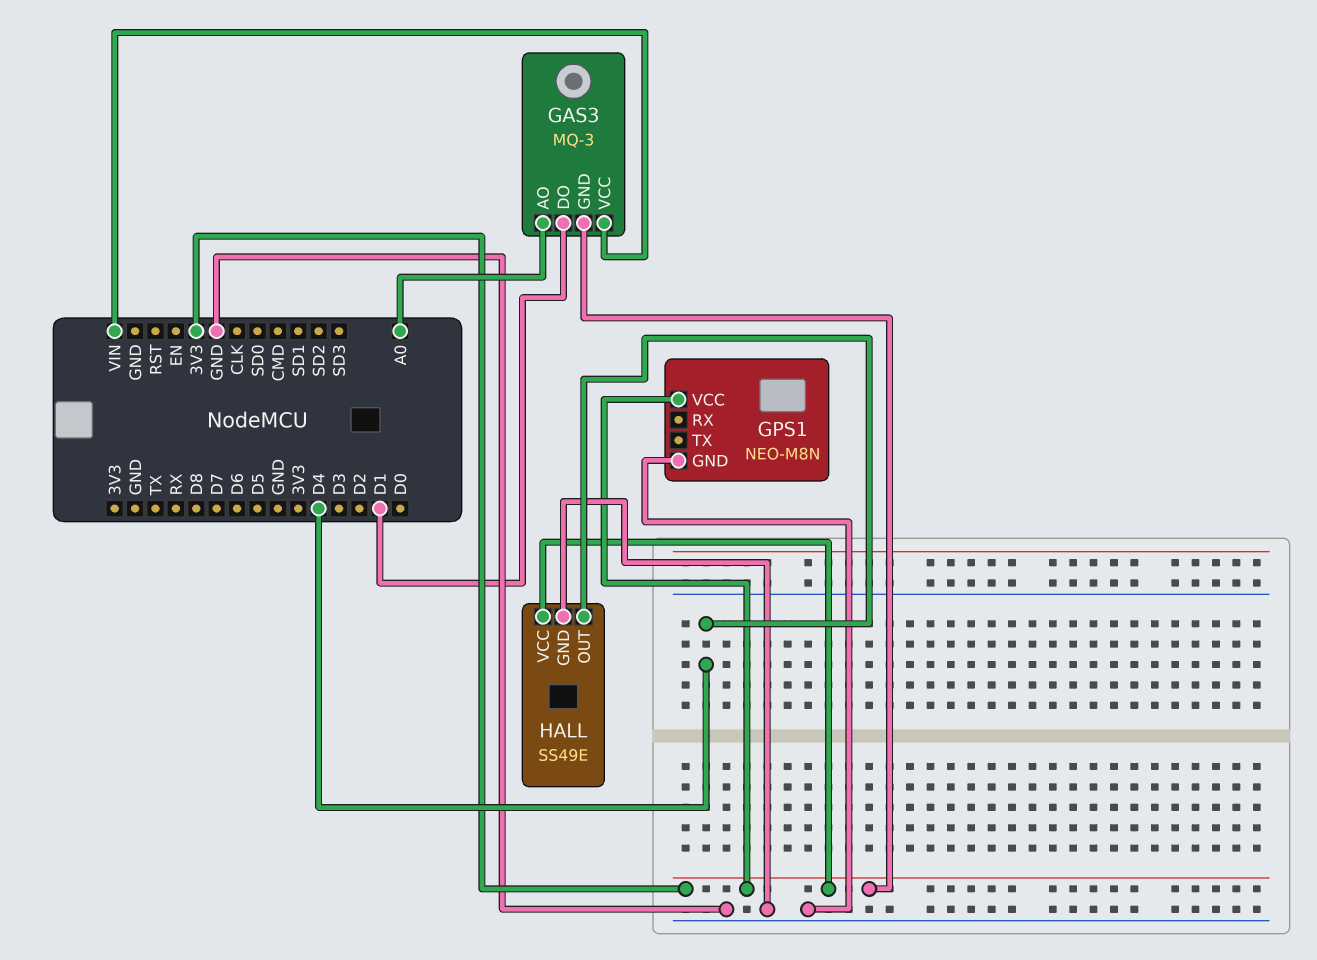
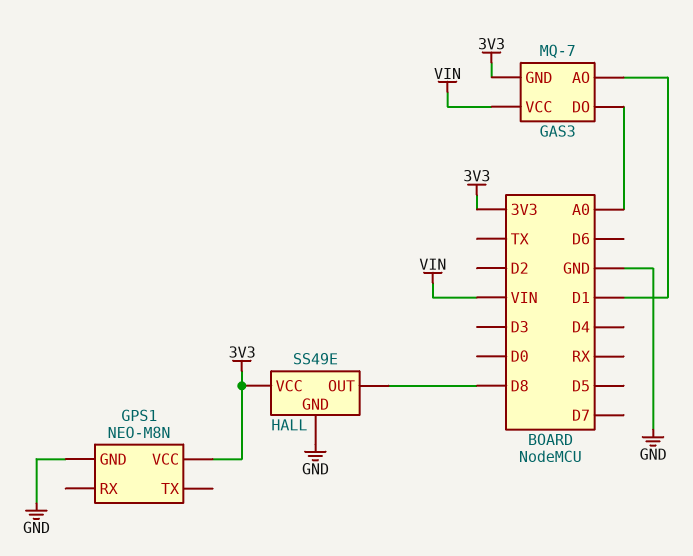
GAS3: MQ-3 -> MQ-7
GAS3 pin AO: A0 -> D1
GAS3 pin DO: D1 -> A0
HALL pin OUT: D4 -> D8

